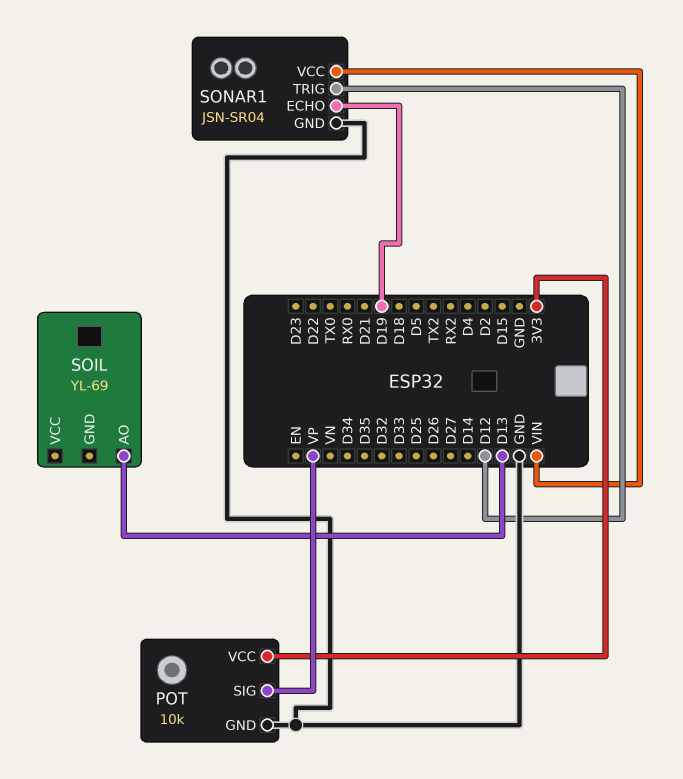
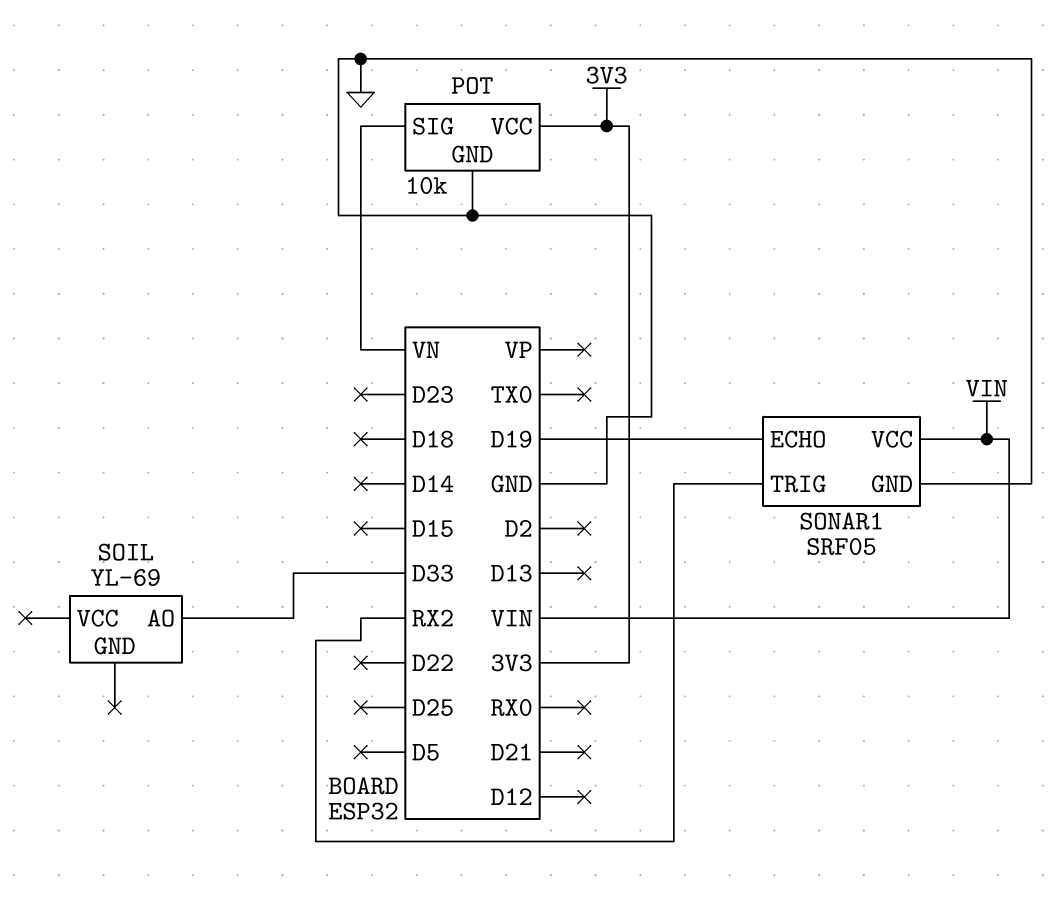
POT pin SIG: VP -> VN
SOIL pin AO: D13 -> D33
SONAR1: JSN-SR04 -> SRF05
SONAR1 pin TRIG: D12 -> RX2

